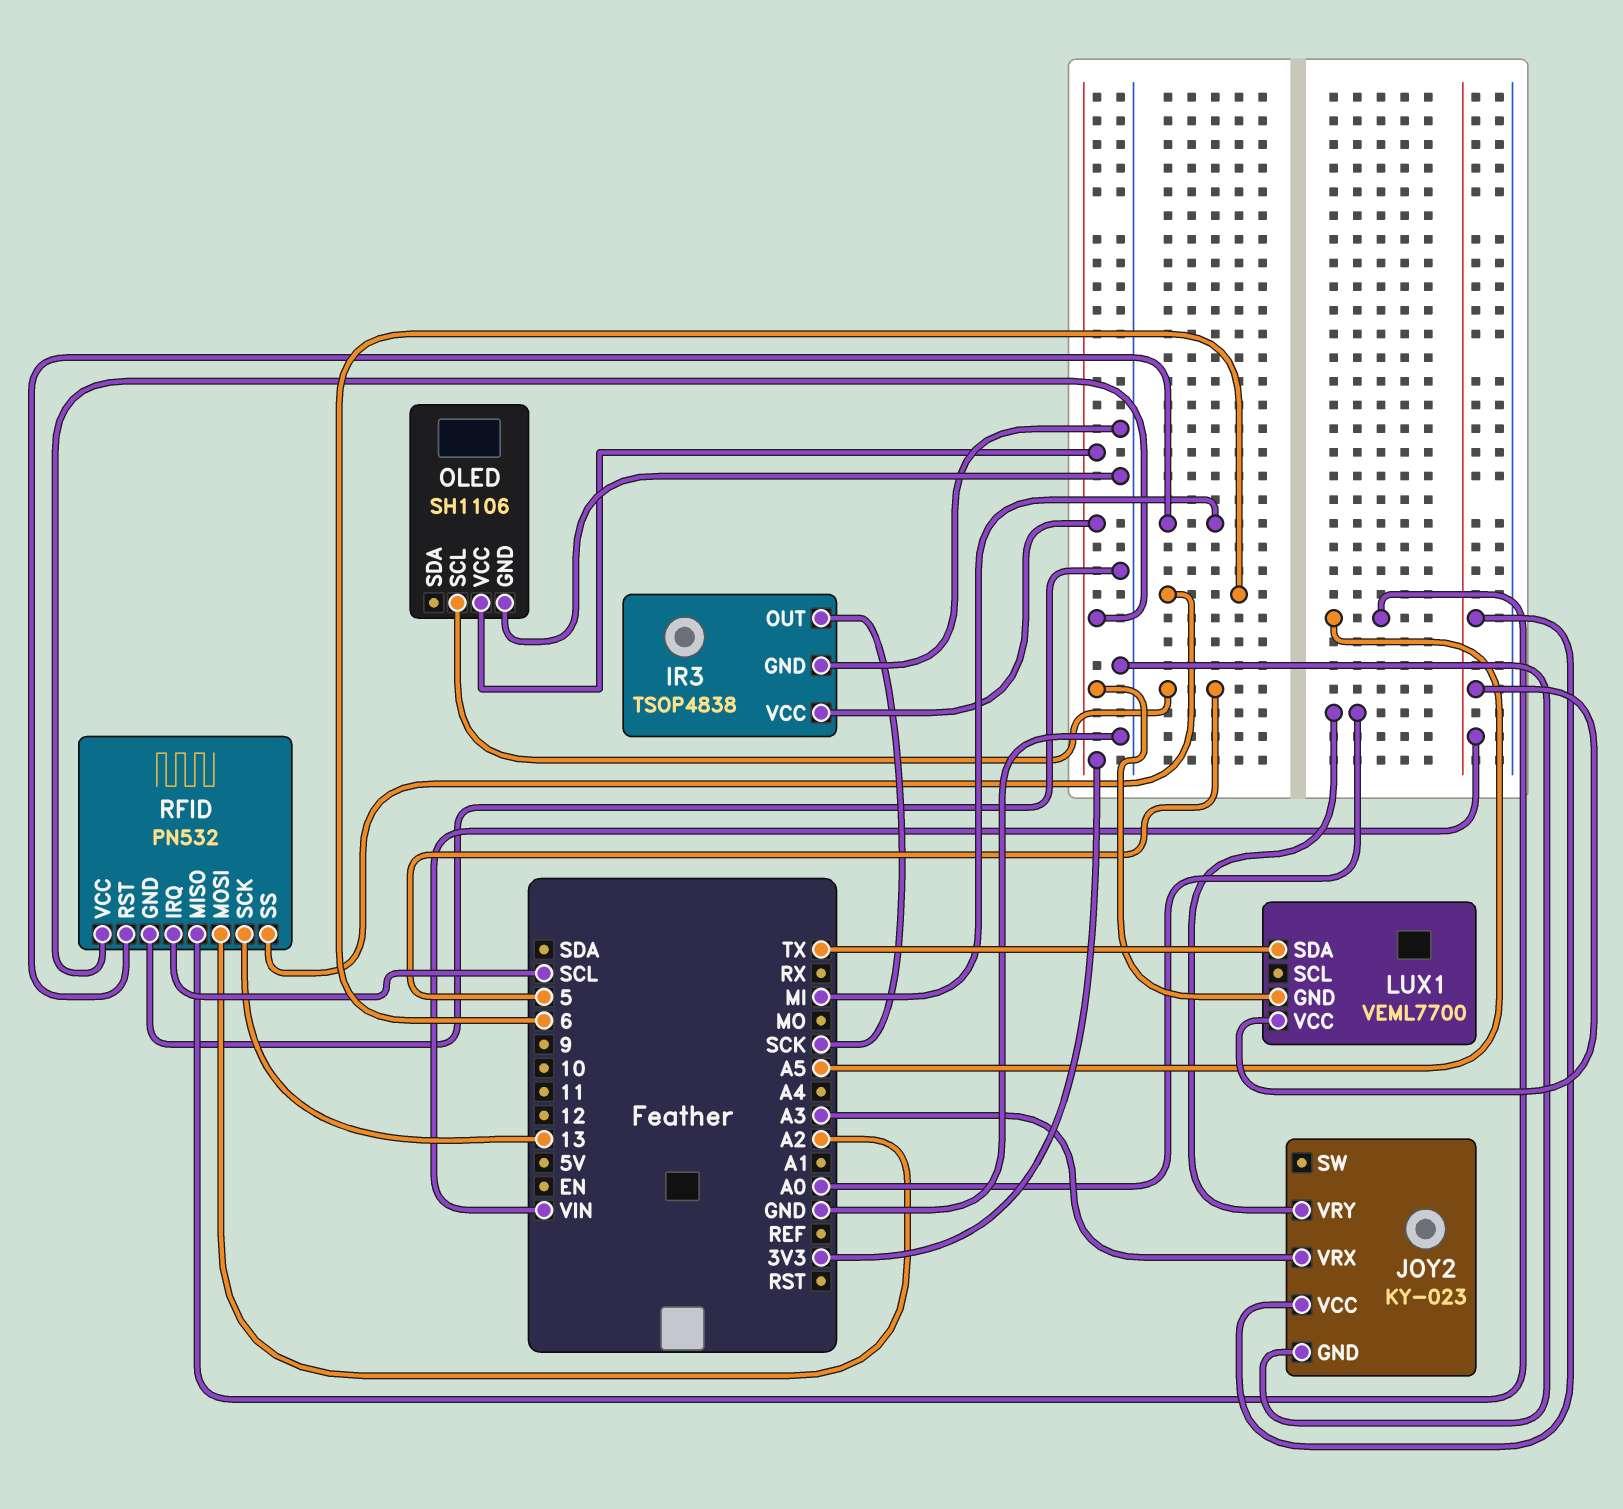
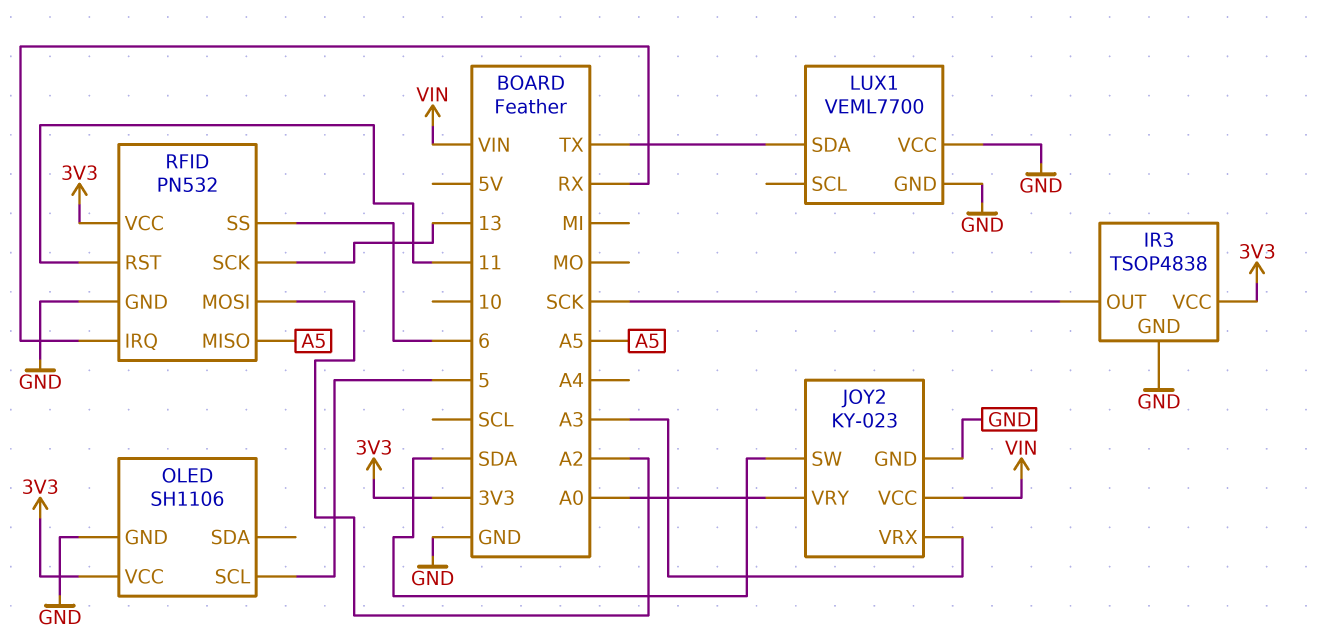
JOY2 pin SW: none -> SDA
LUX1 pin GND: 3V3 -> GND
LUX1 pin VCC: VIN -> GND
RFID pin IRQ: SCL -> RX
RFID pin RST: MI -> 11

